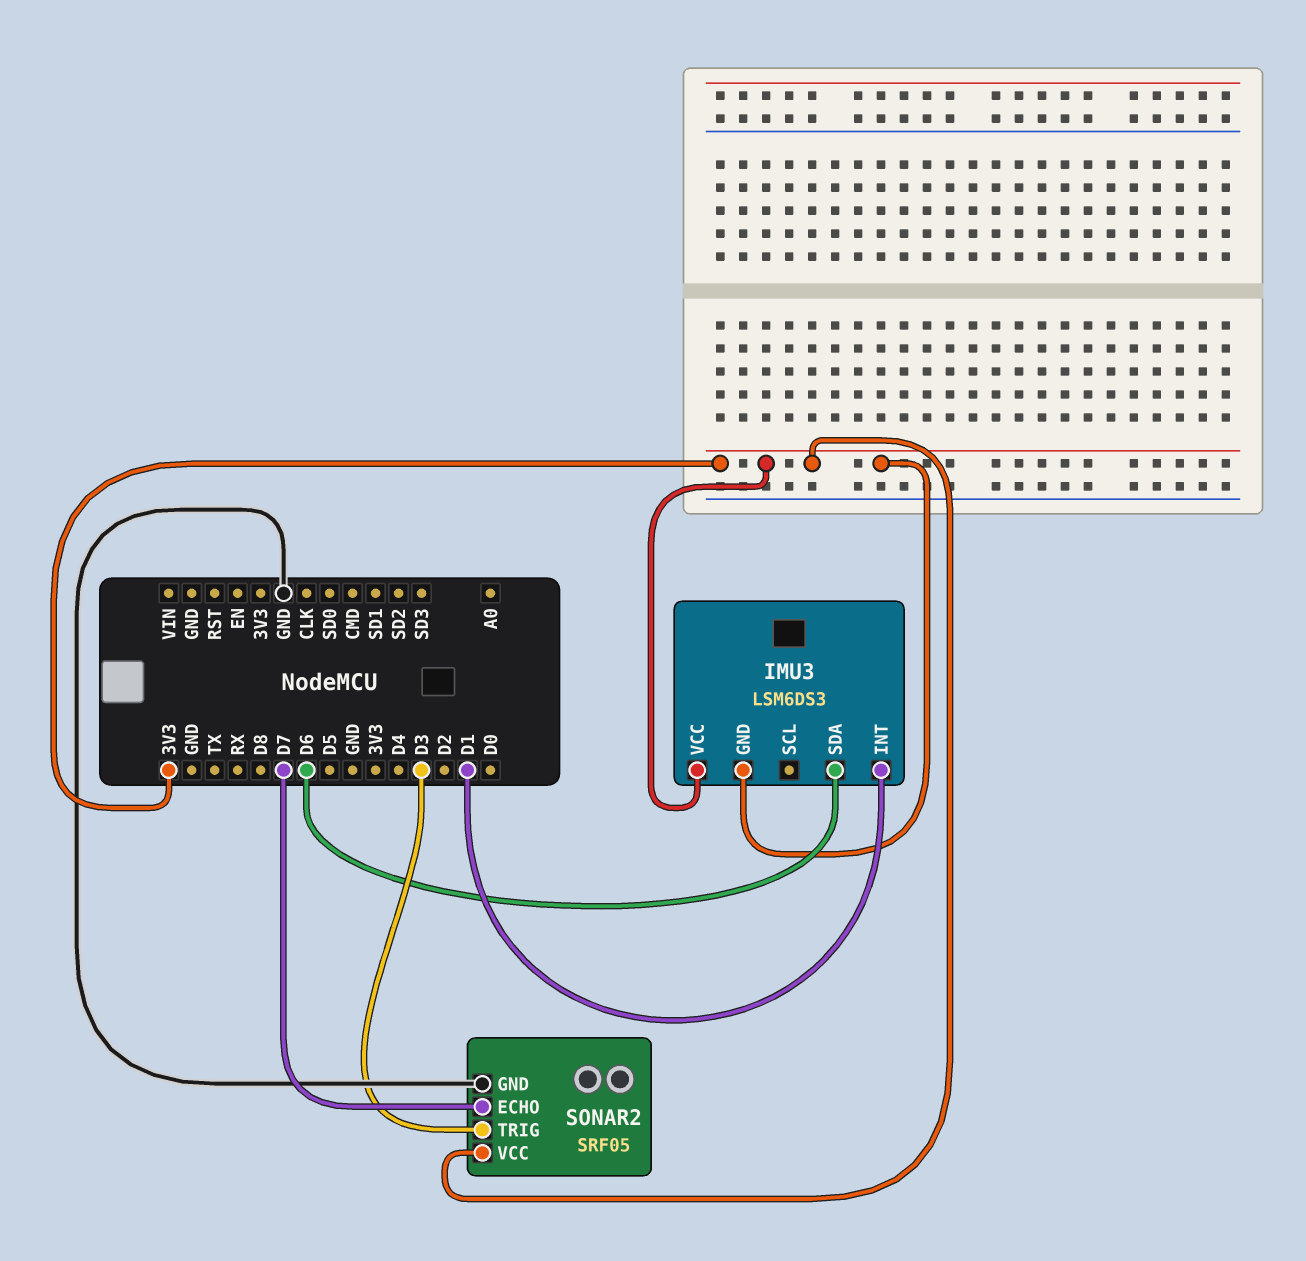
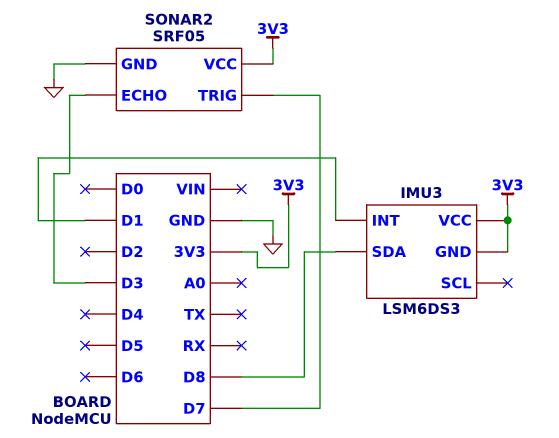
IMU3 pin SDA: D6 -> D8
SONAR2 pin ECHO: D7 -> D3
SONAR2 pin TRIG: D3 -> D7

